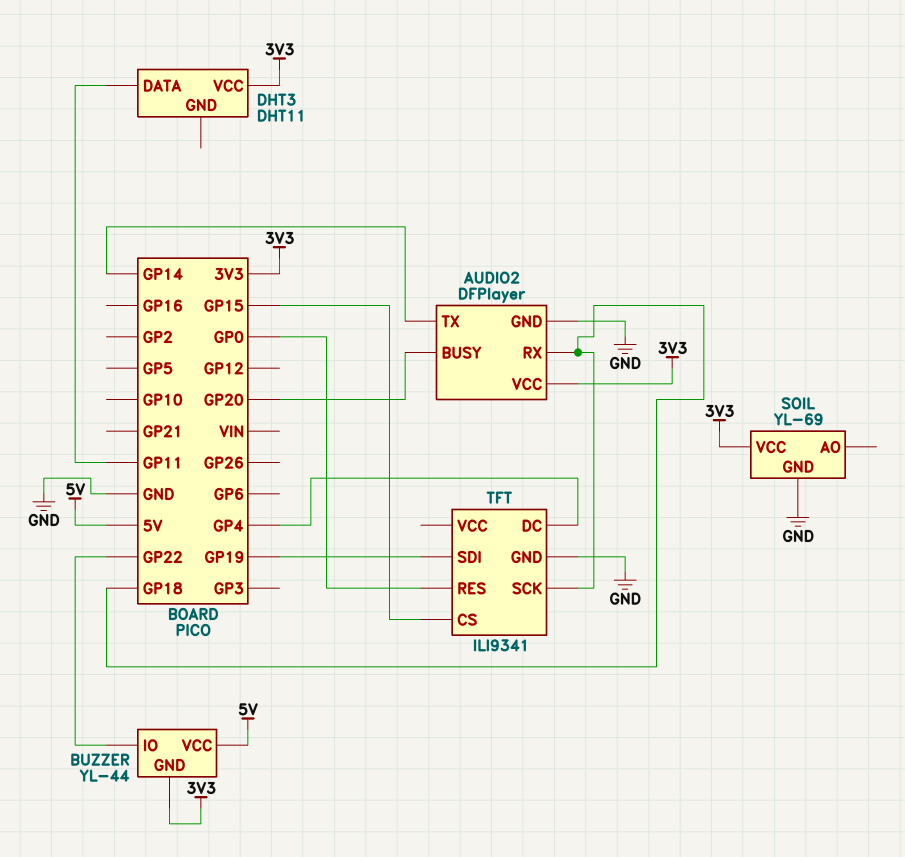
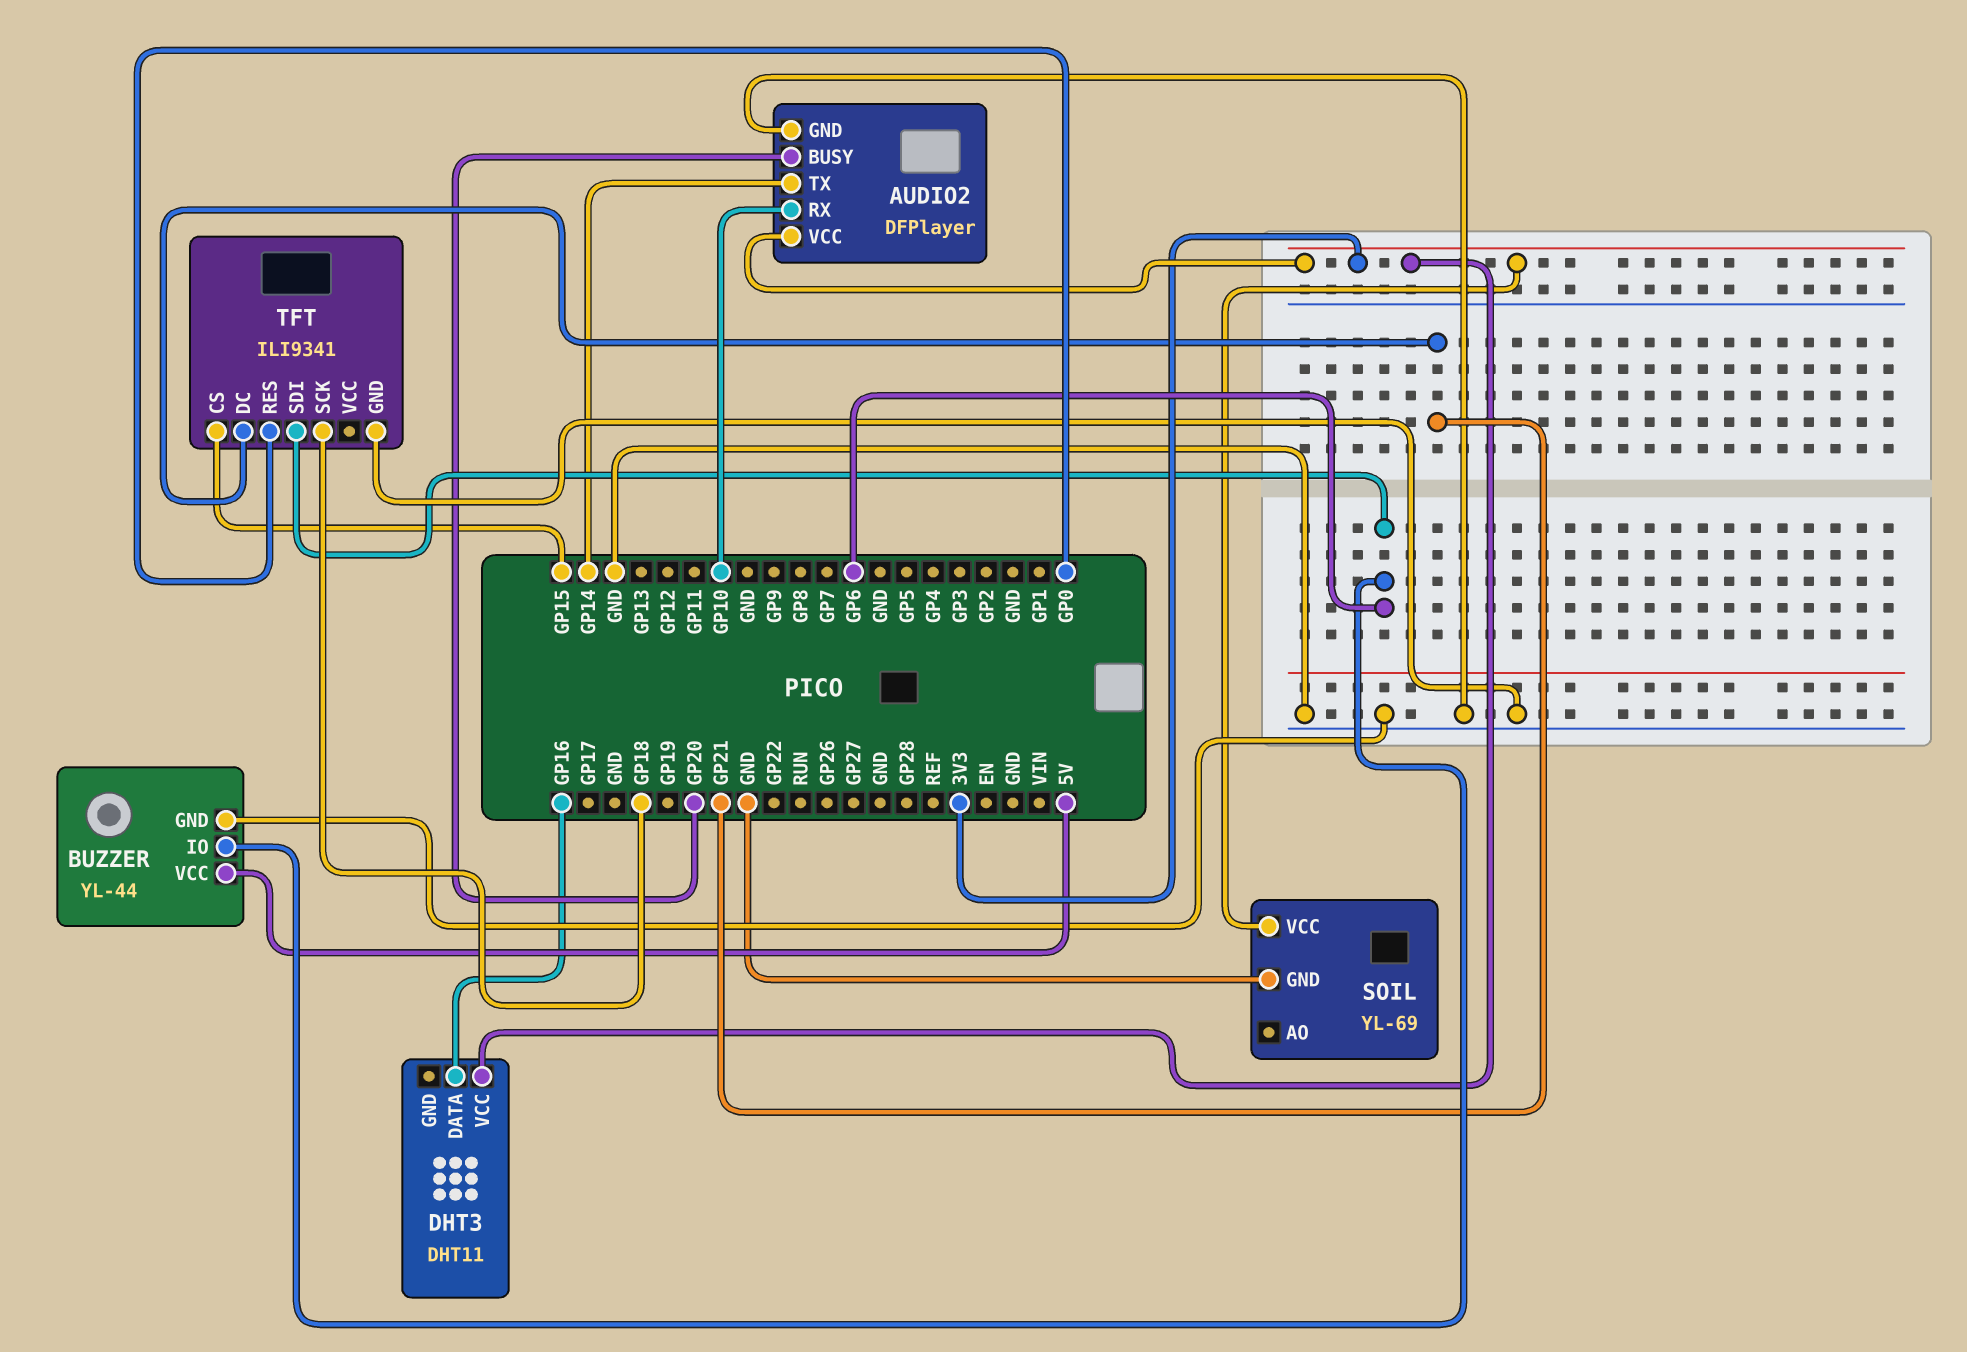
AUDIO2 pin RX: GP18 -> GP10
BUZZER pin GND: 3V3 -> GND
BUZZER pin IO: GP22 -> GP6
DHT3 pin DATA: GP11 -> GP16
TFT pin DC: GP4 -> GP21
TFT pin SDI: GP19 -> GP6

